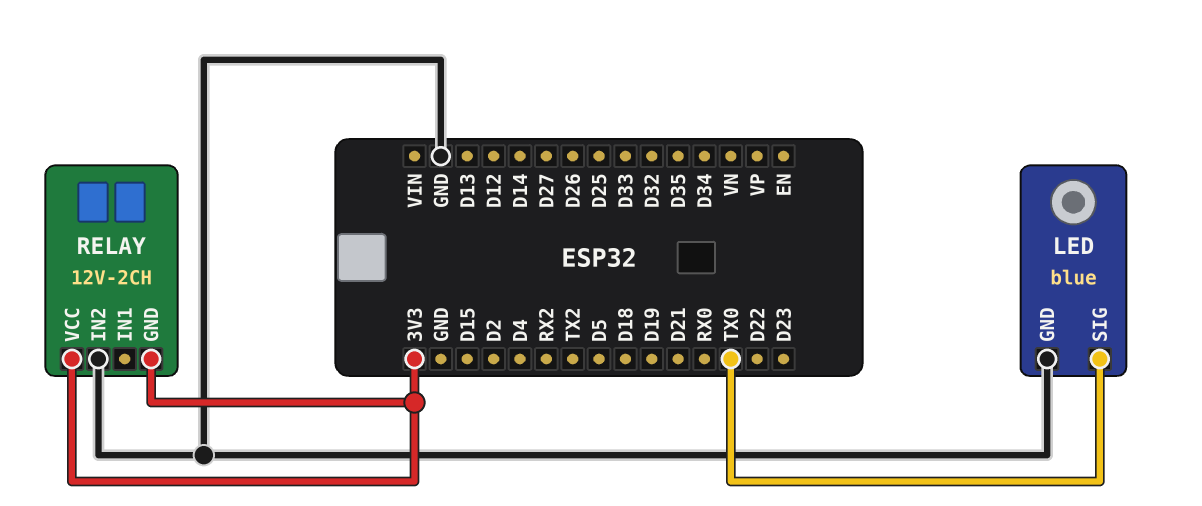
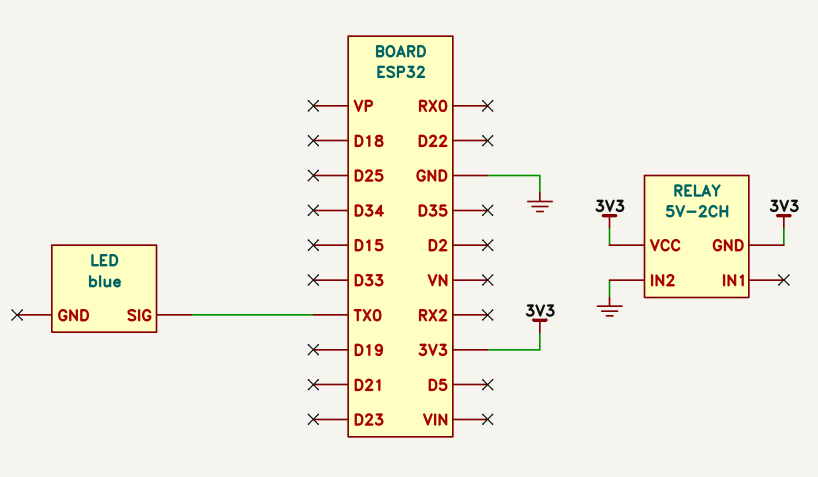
LED pin GND: GND -> none
RELAY: 12V-2CH -> 5V-2CH

